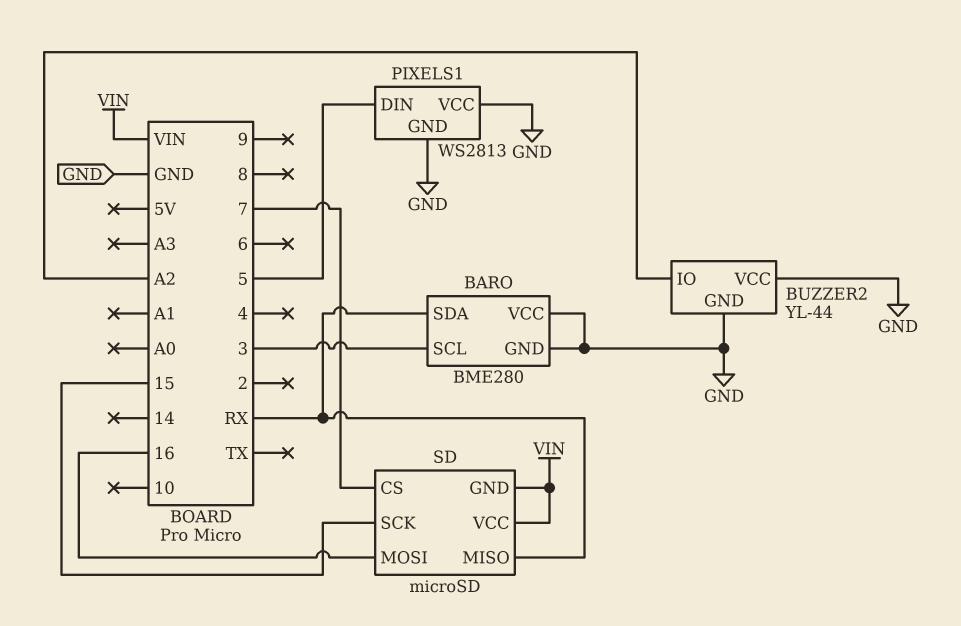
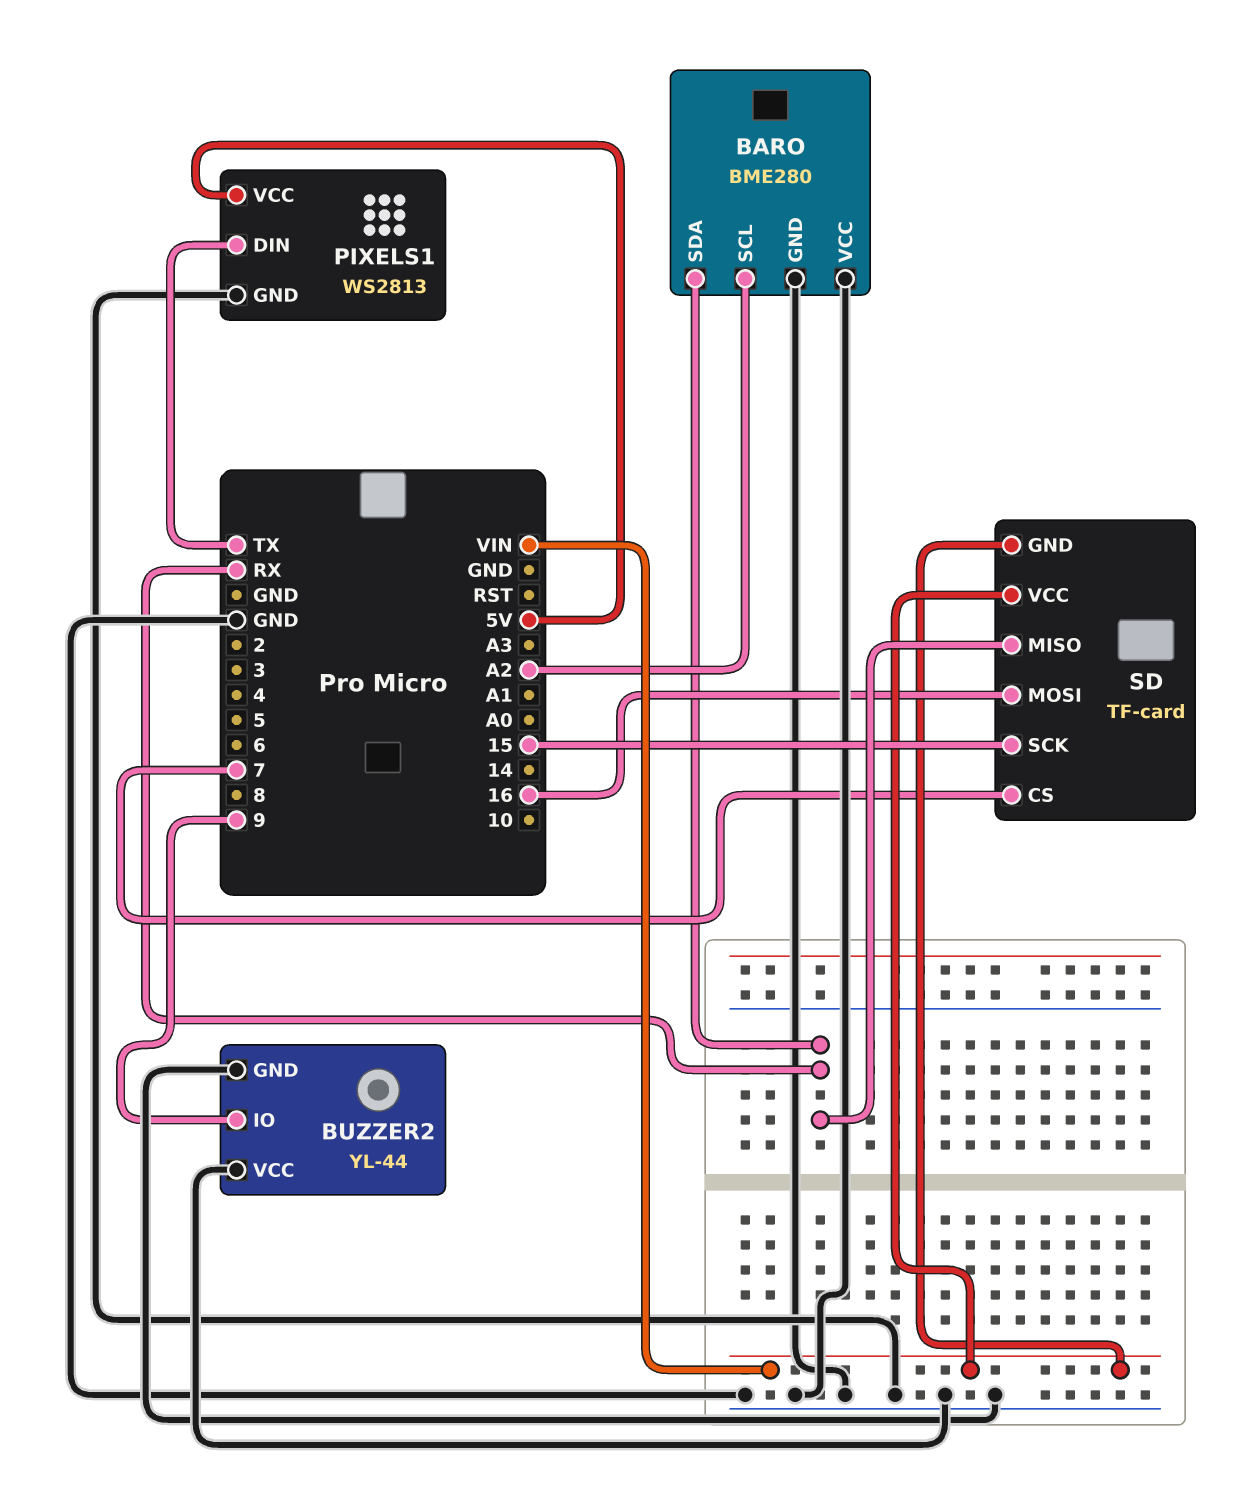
BARO pin SCL: 3 -> A2
BUZZER2 pin IO: A2 -> 9
PIXELS1 pin DIN: 5 -> TX
PIXELS1 pin VCC: GND -> 5V
SD: microSD -> TF-card

